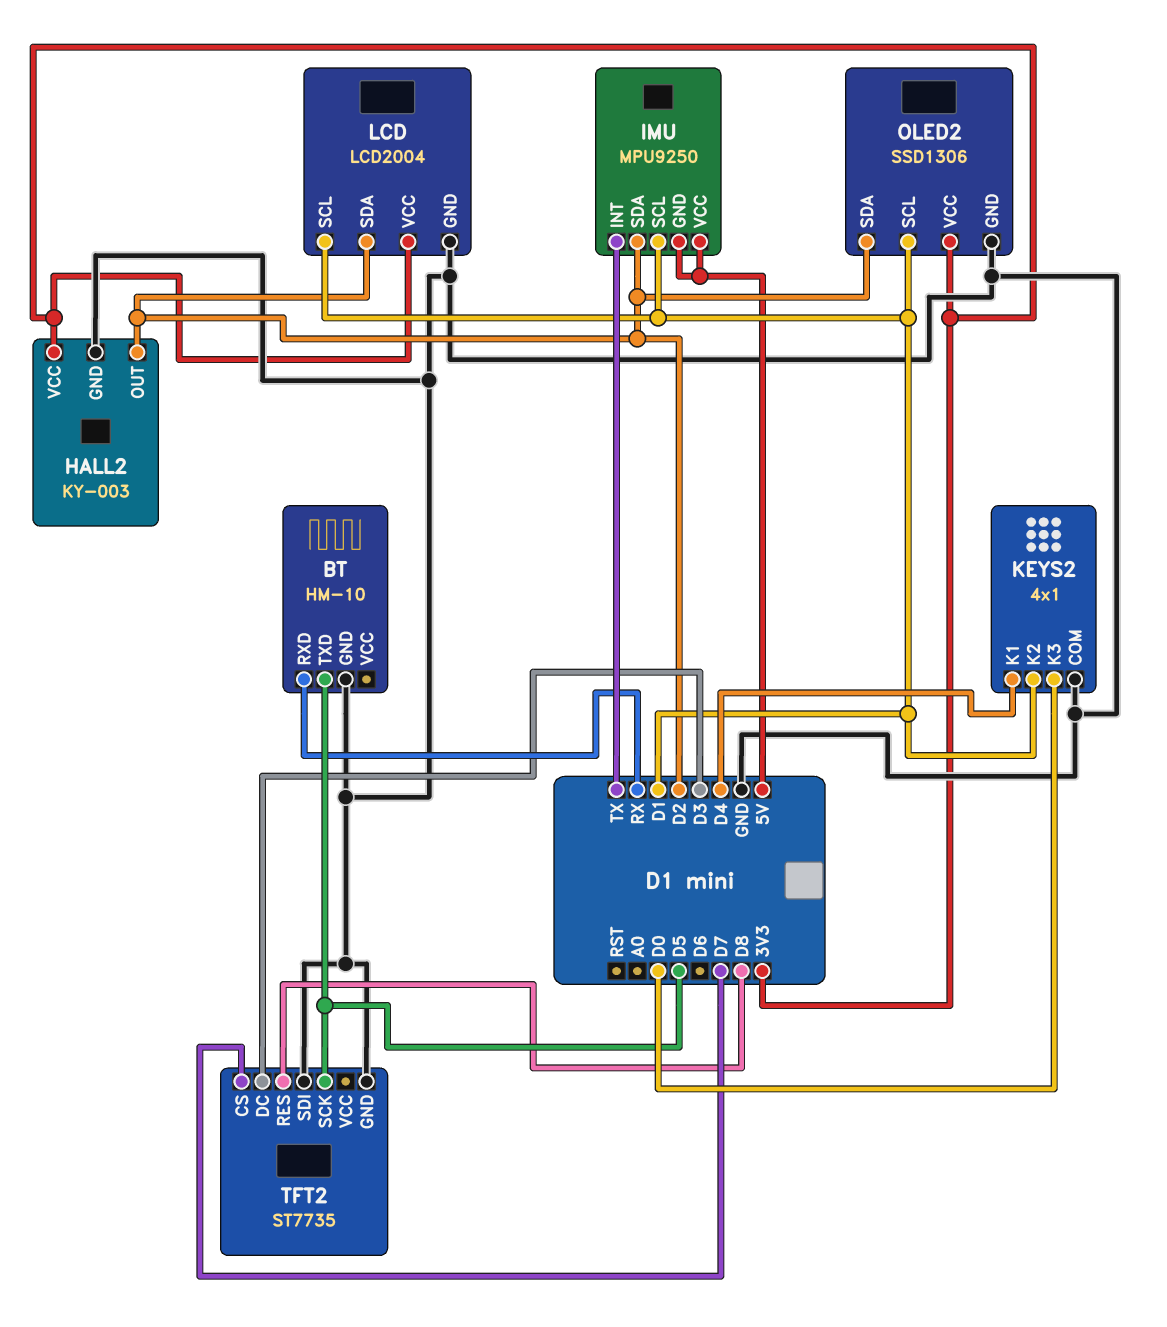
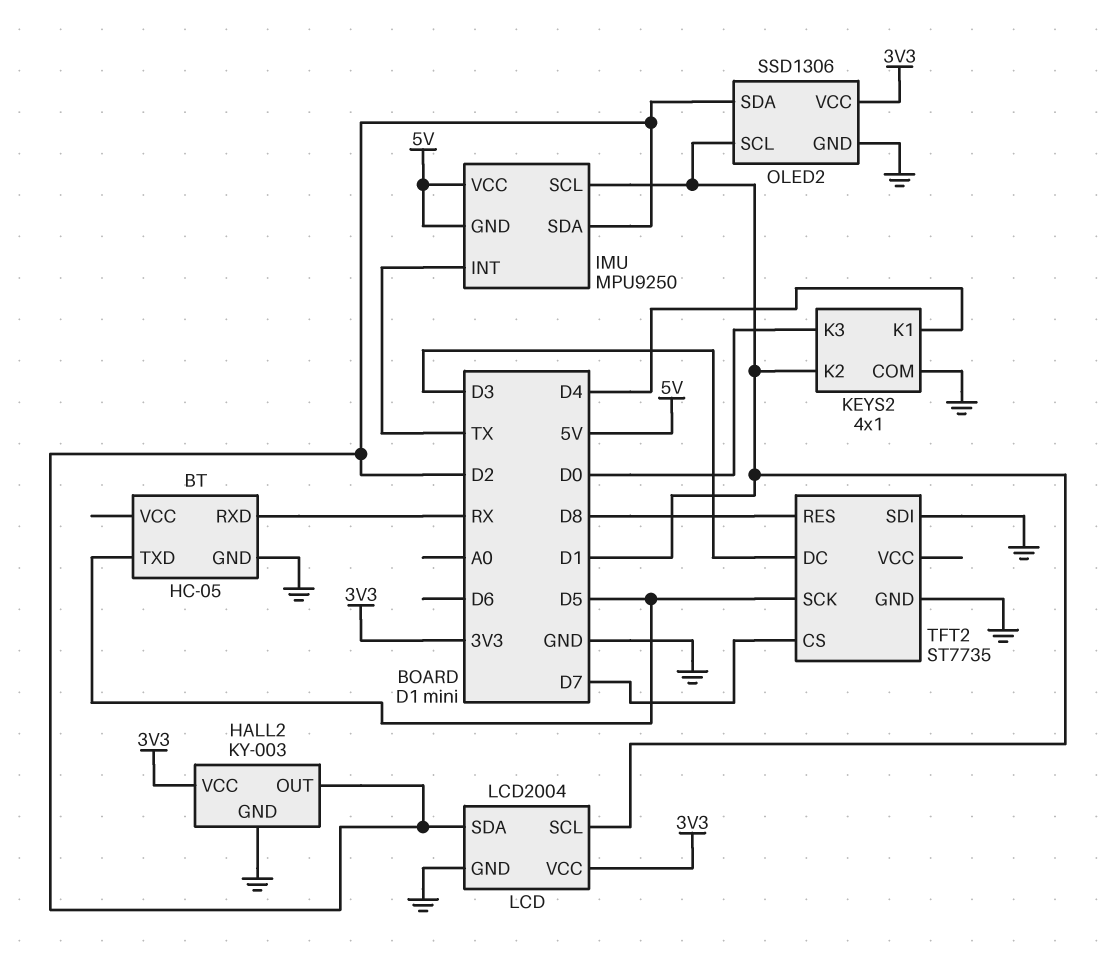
BT: HM-10 -> HC-05

